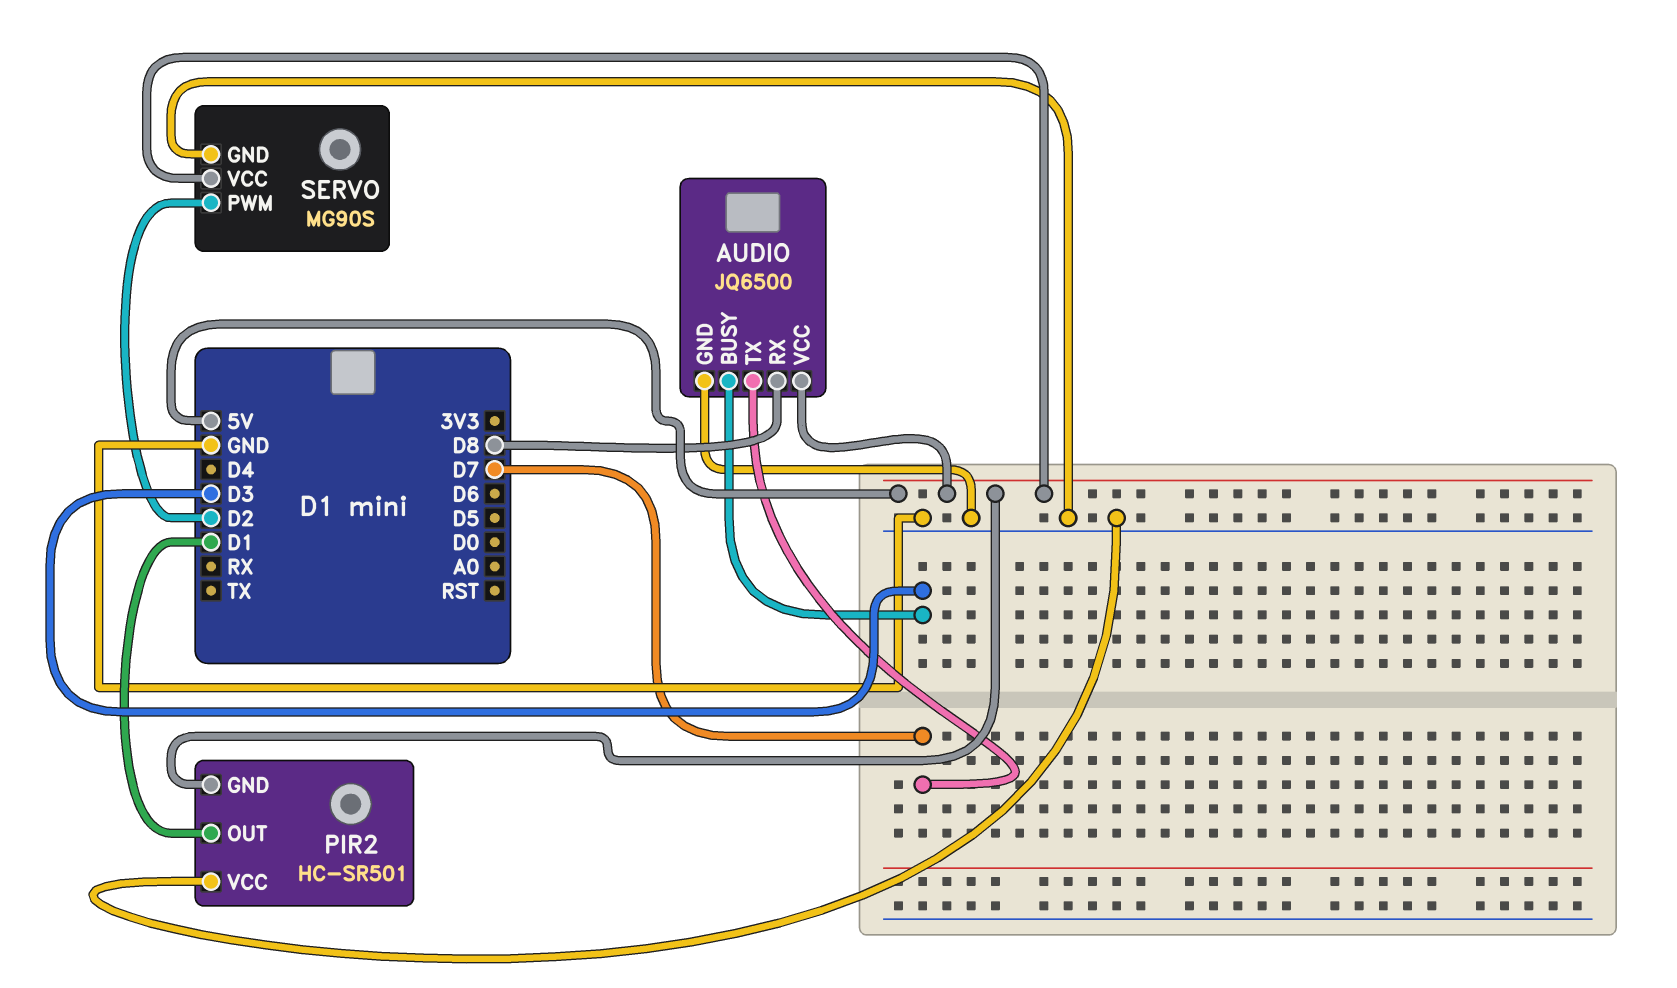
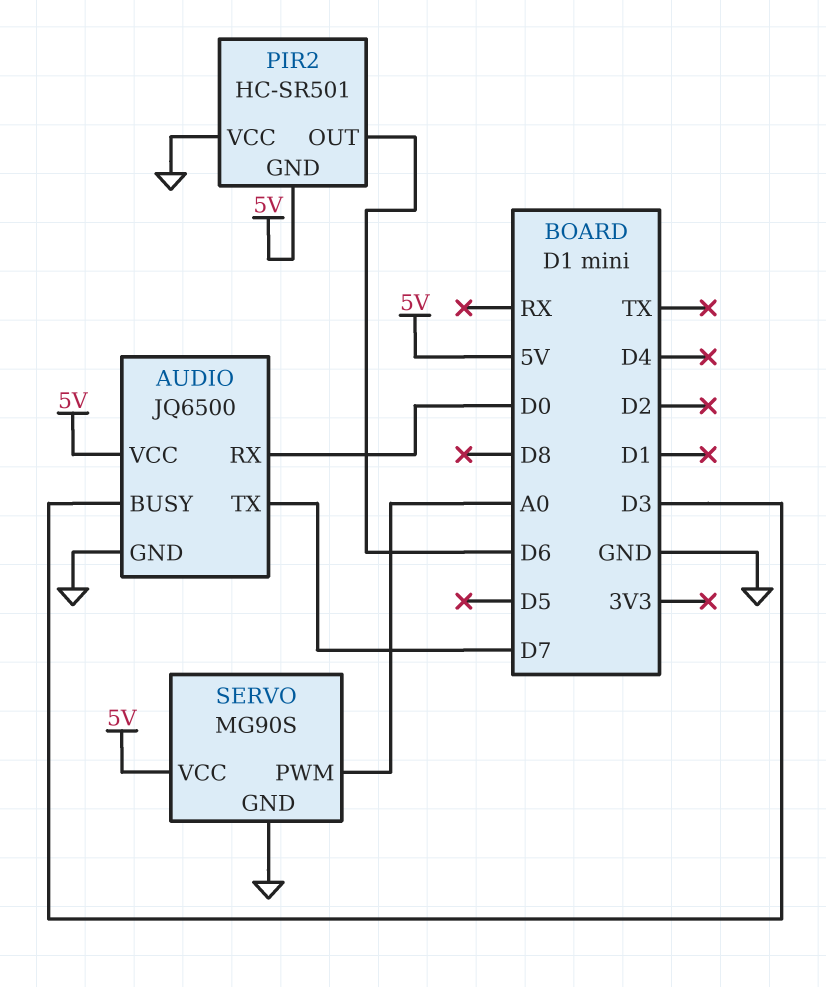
AUDIO pin RX: D8 -> D0
PIR2 pin OUT: D1 -> D6
SERVO pin PWM: D2 -> A0

